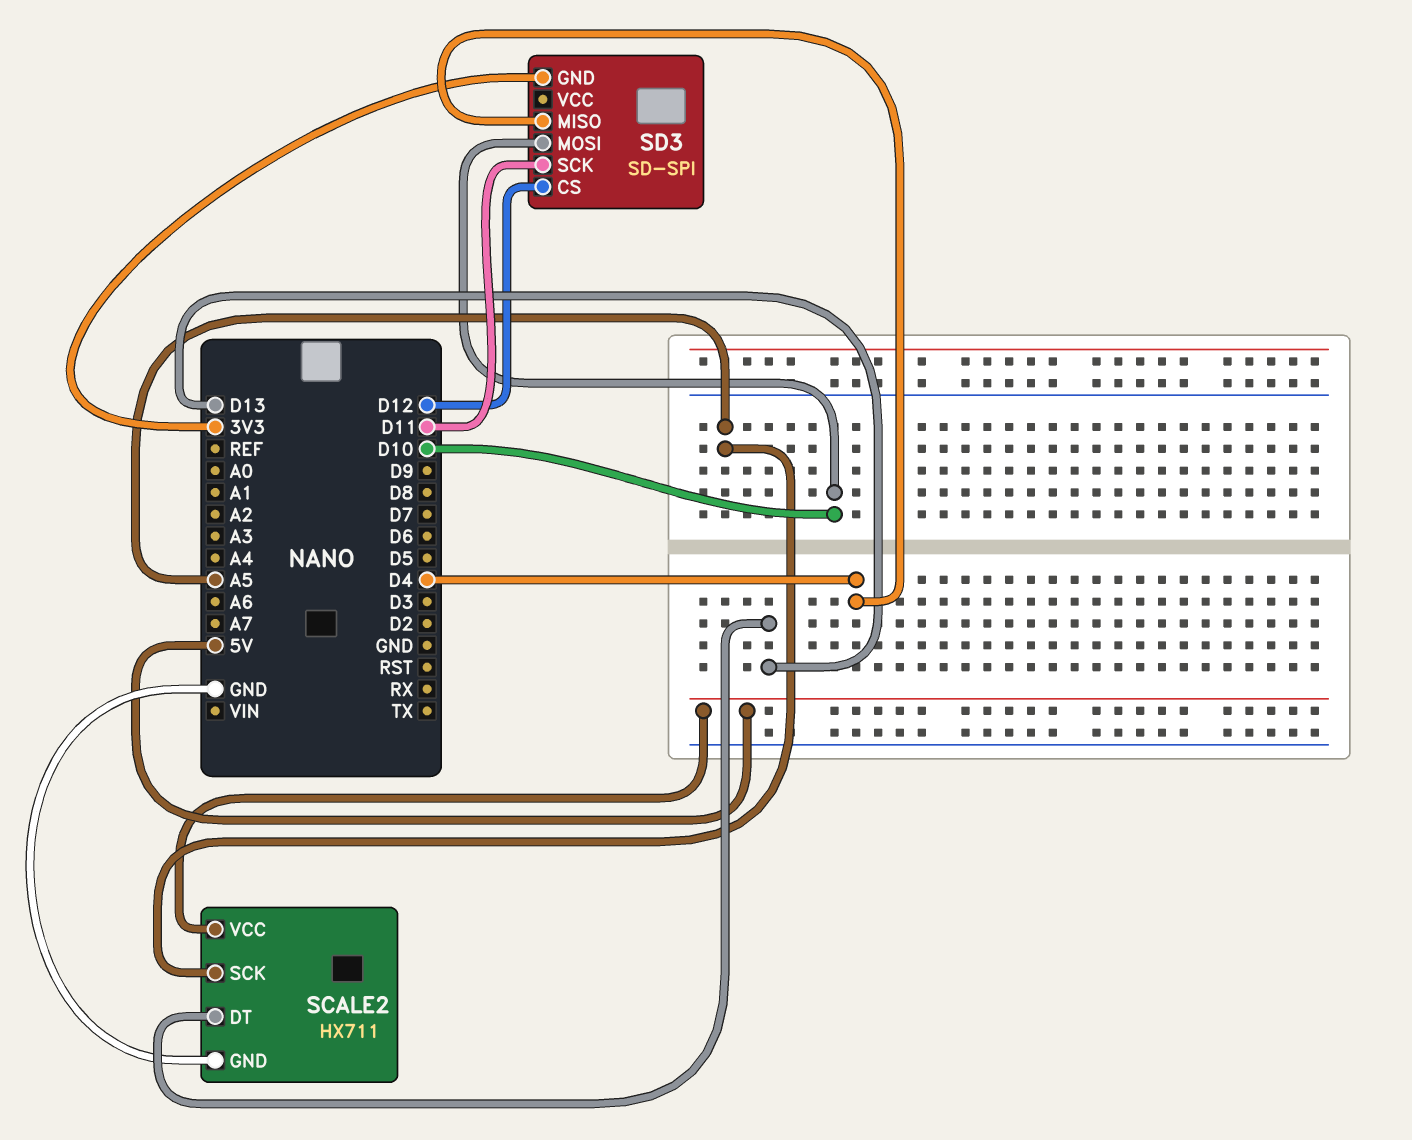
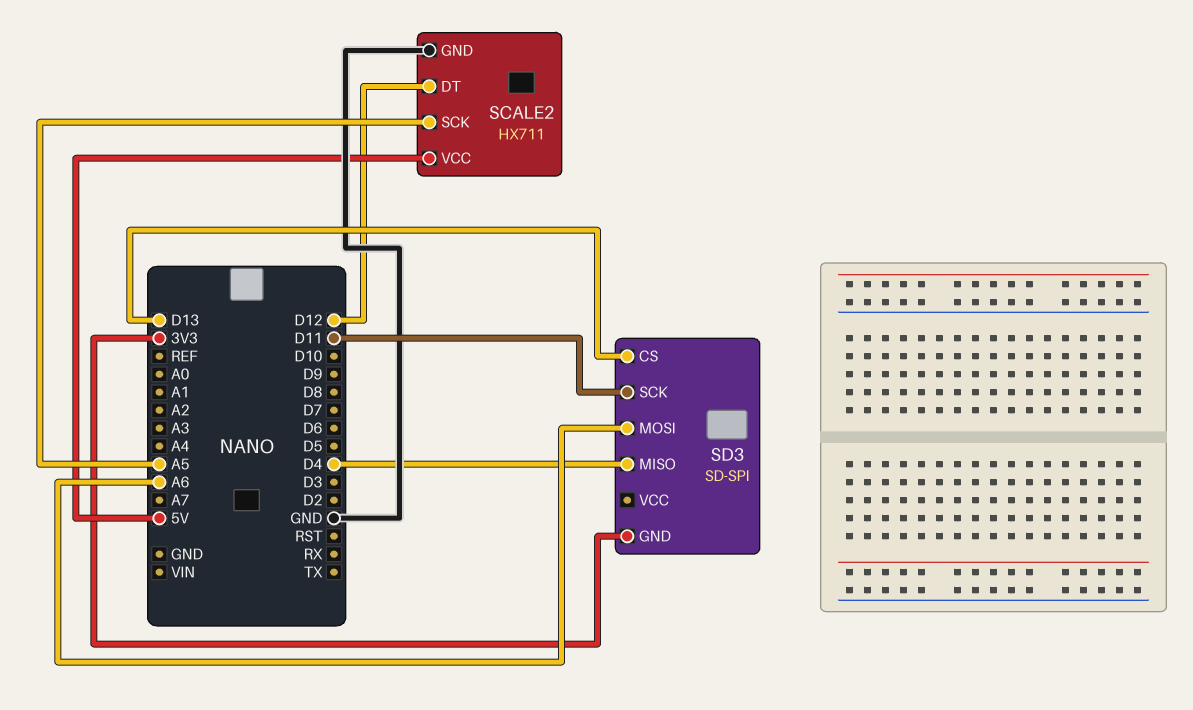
SCALE2 pin DT: D13 -> D12
SD3 pin CS: D12 -> D13
SD3 pin MOSI: D10 -> A6

